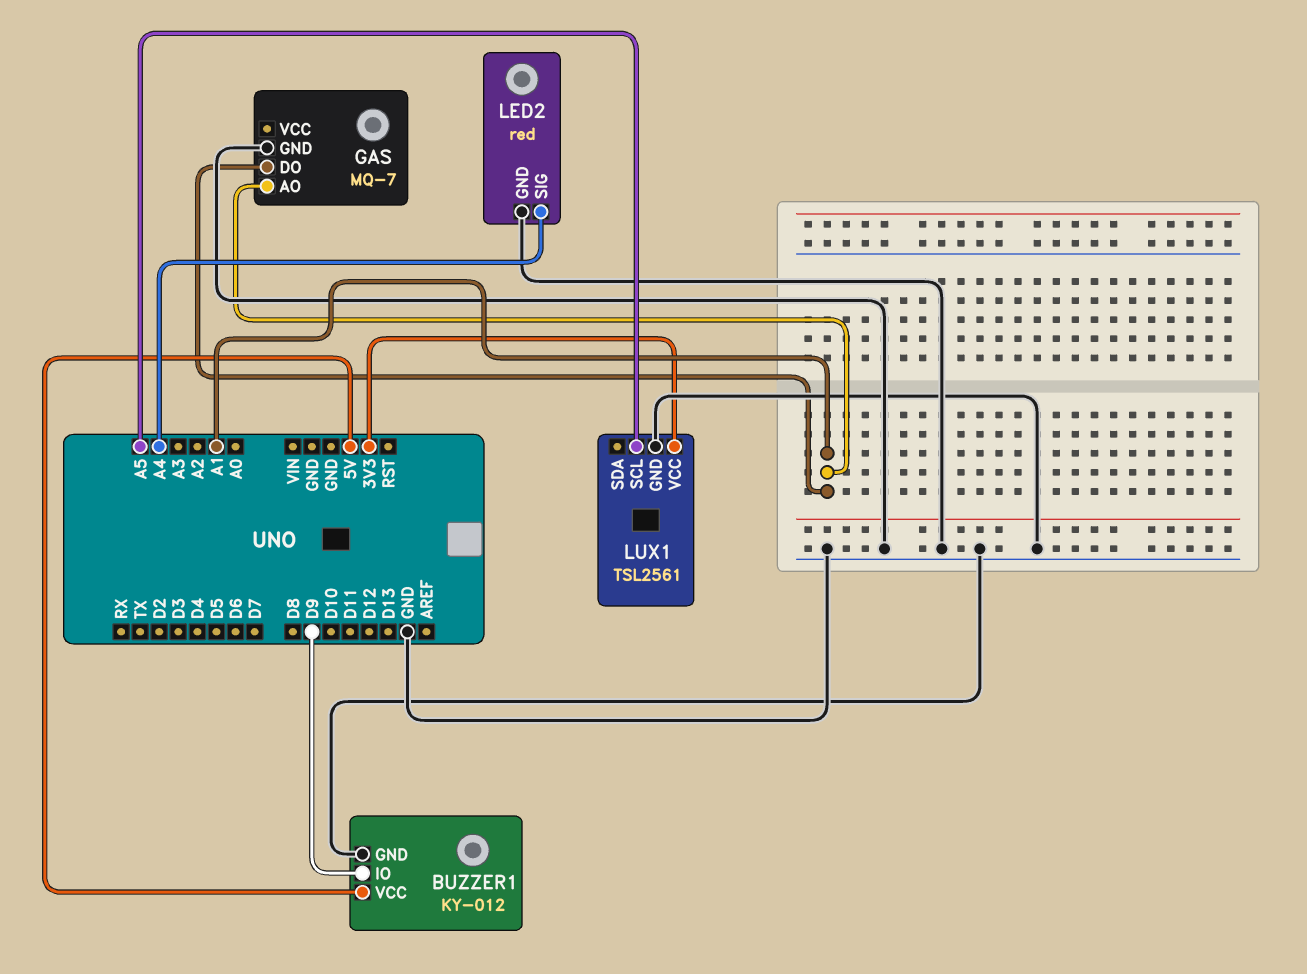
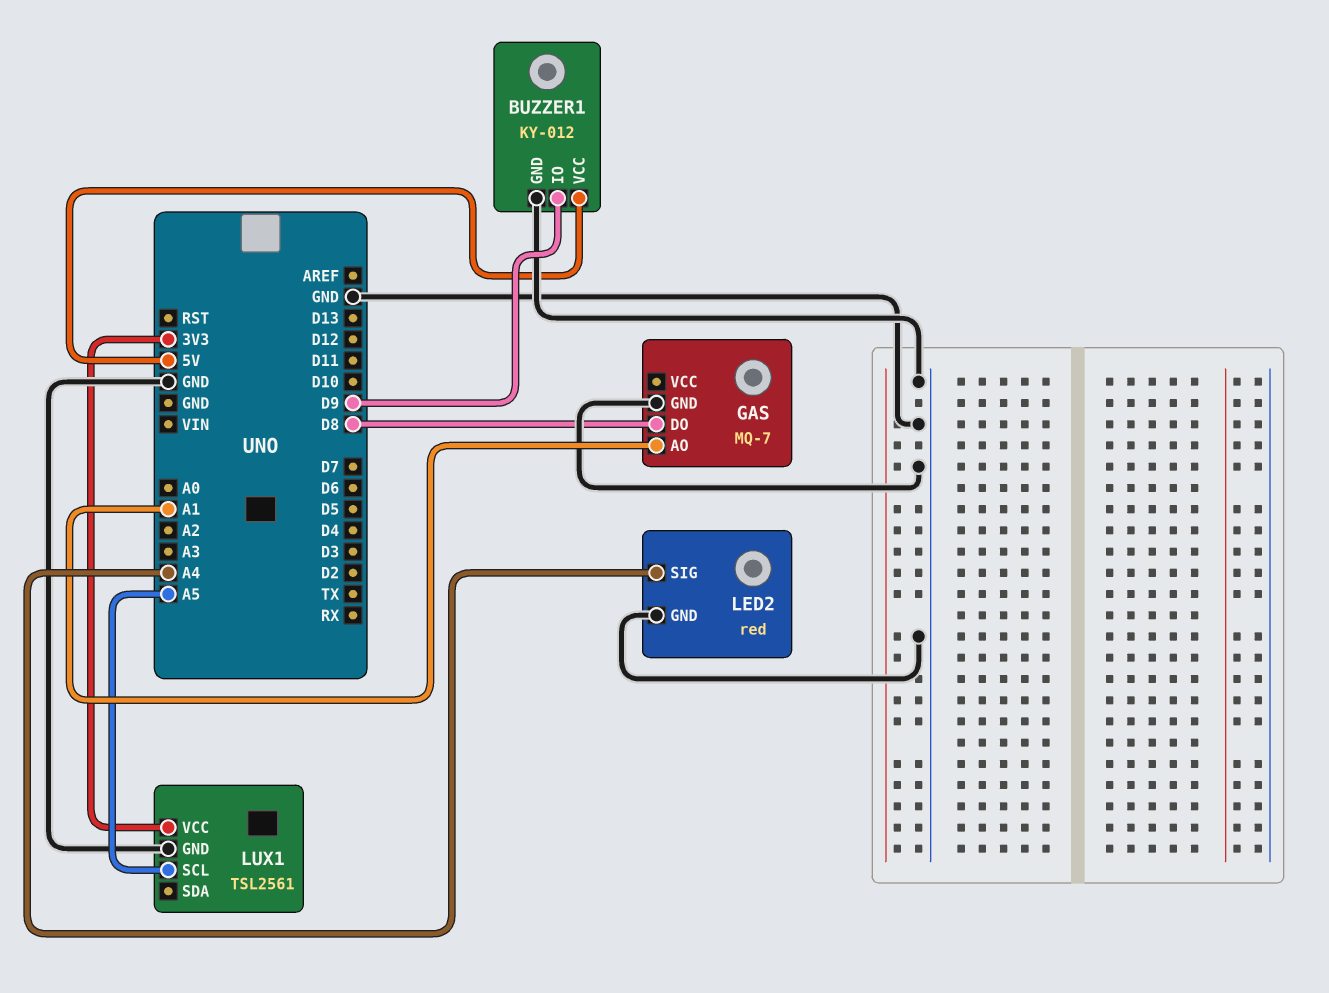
GAS pin DO: A1 -> D8

